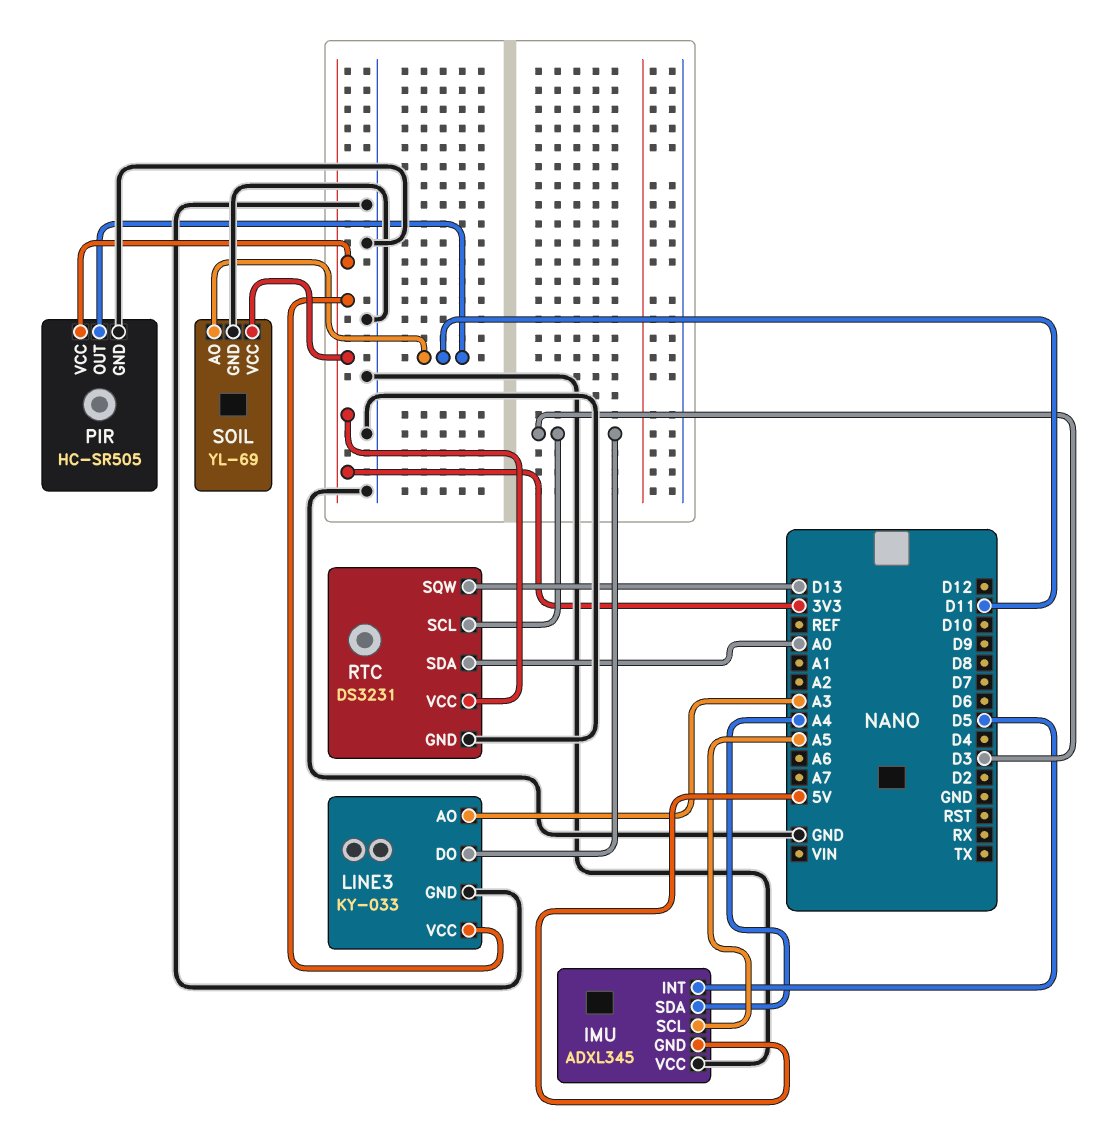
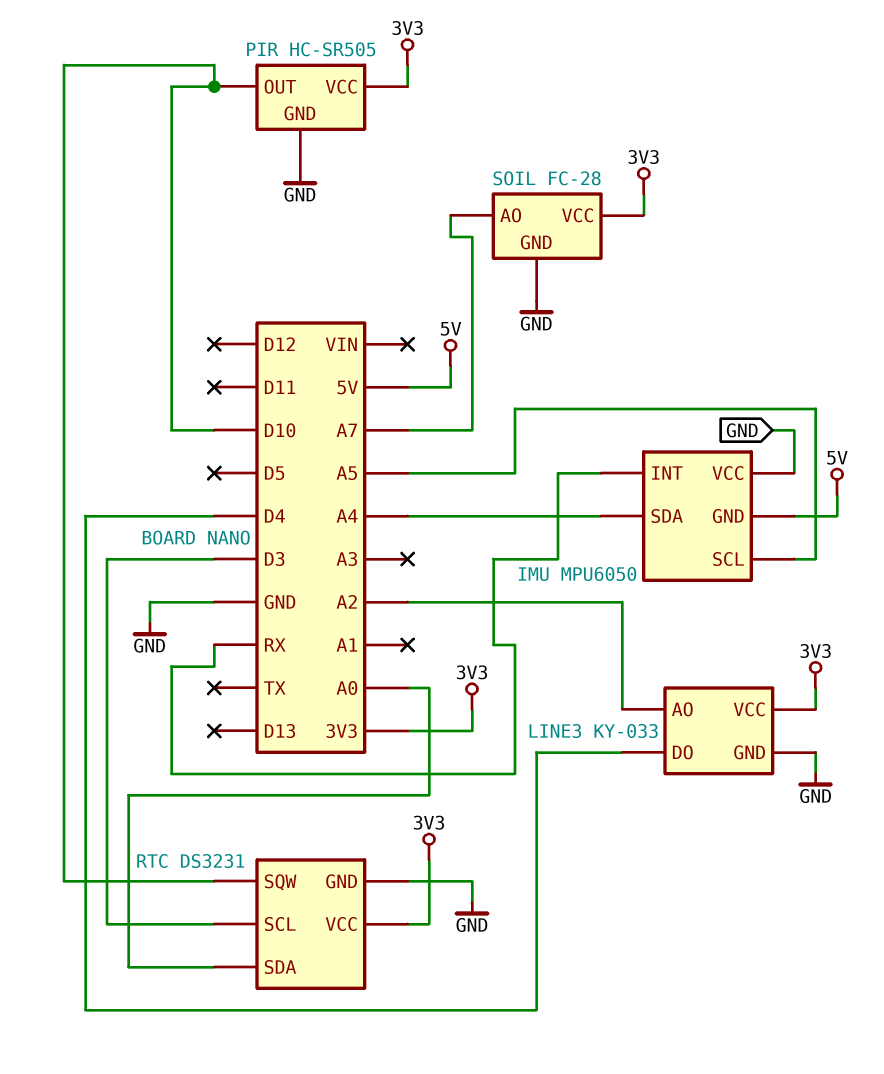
IMU: ADXL345 -> MPU6050
IMU pin INT: D5 -> RX
LINE3 pin AO: A3 -> A2
LINE3 pin DO: D3 -> D4
PIR pin OUT: D11 -> D10
RTC pin SQW: D13 -> D10
SOIL: YL-69 -> FC-28
SOIL pin AO: D11 -> A7

